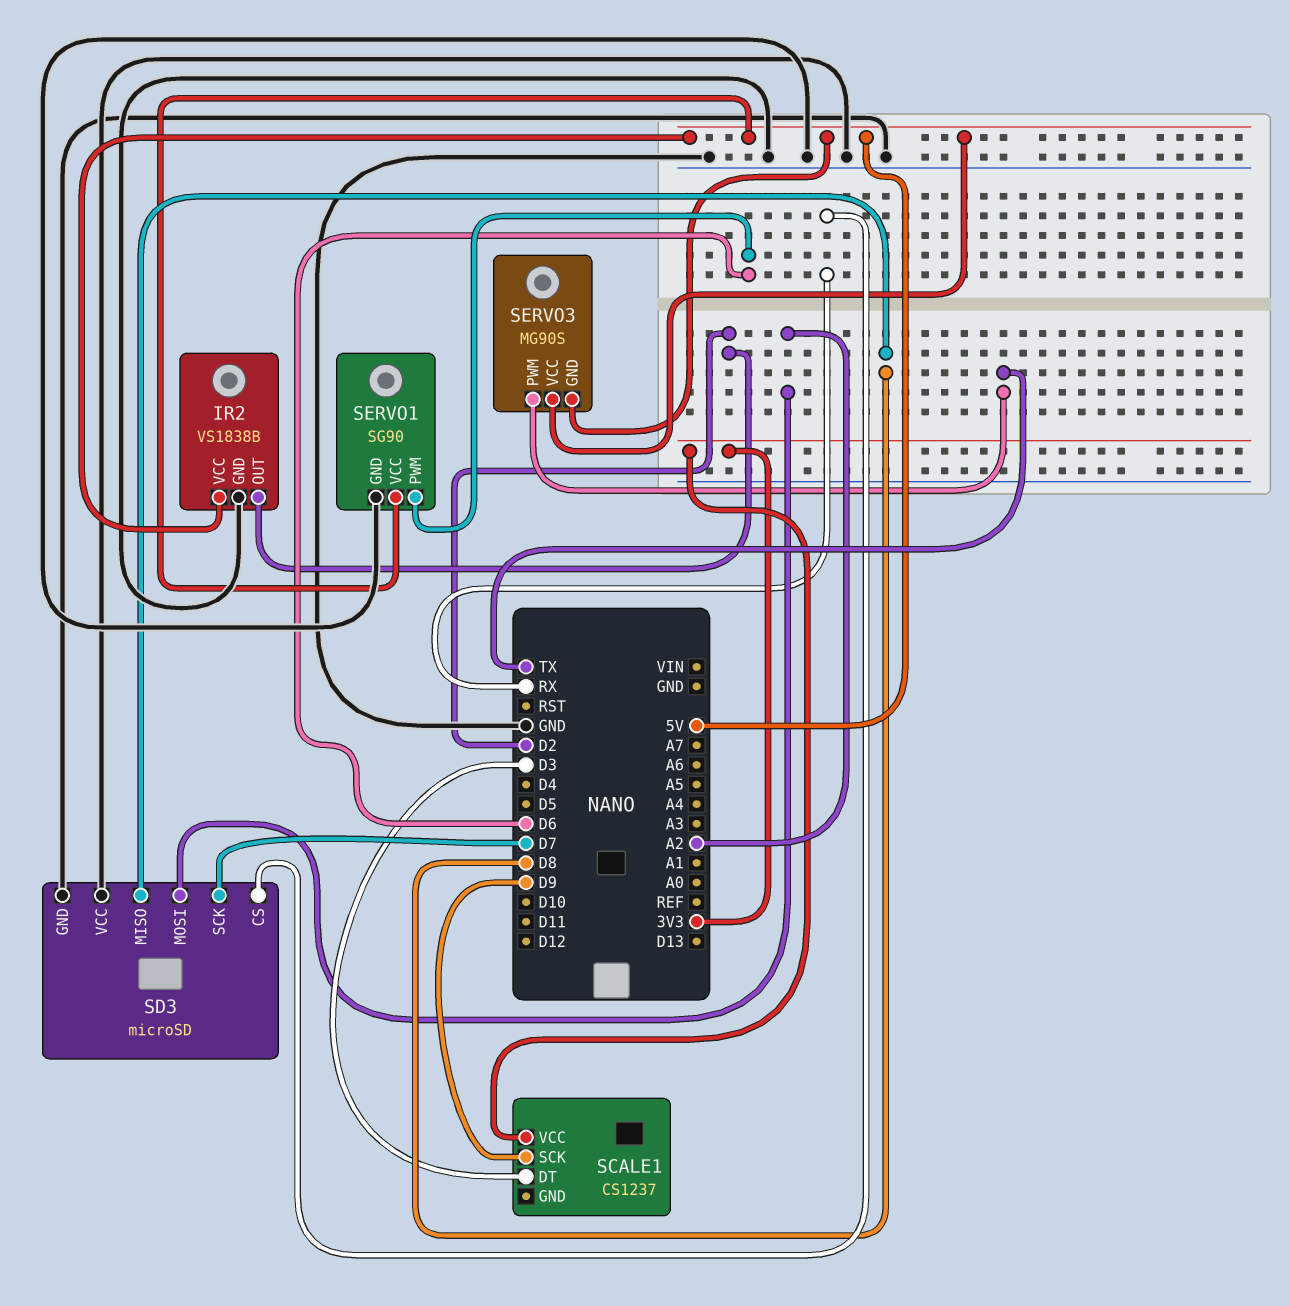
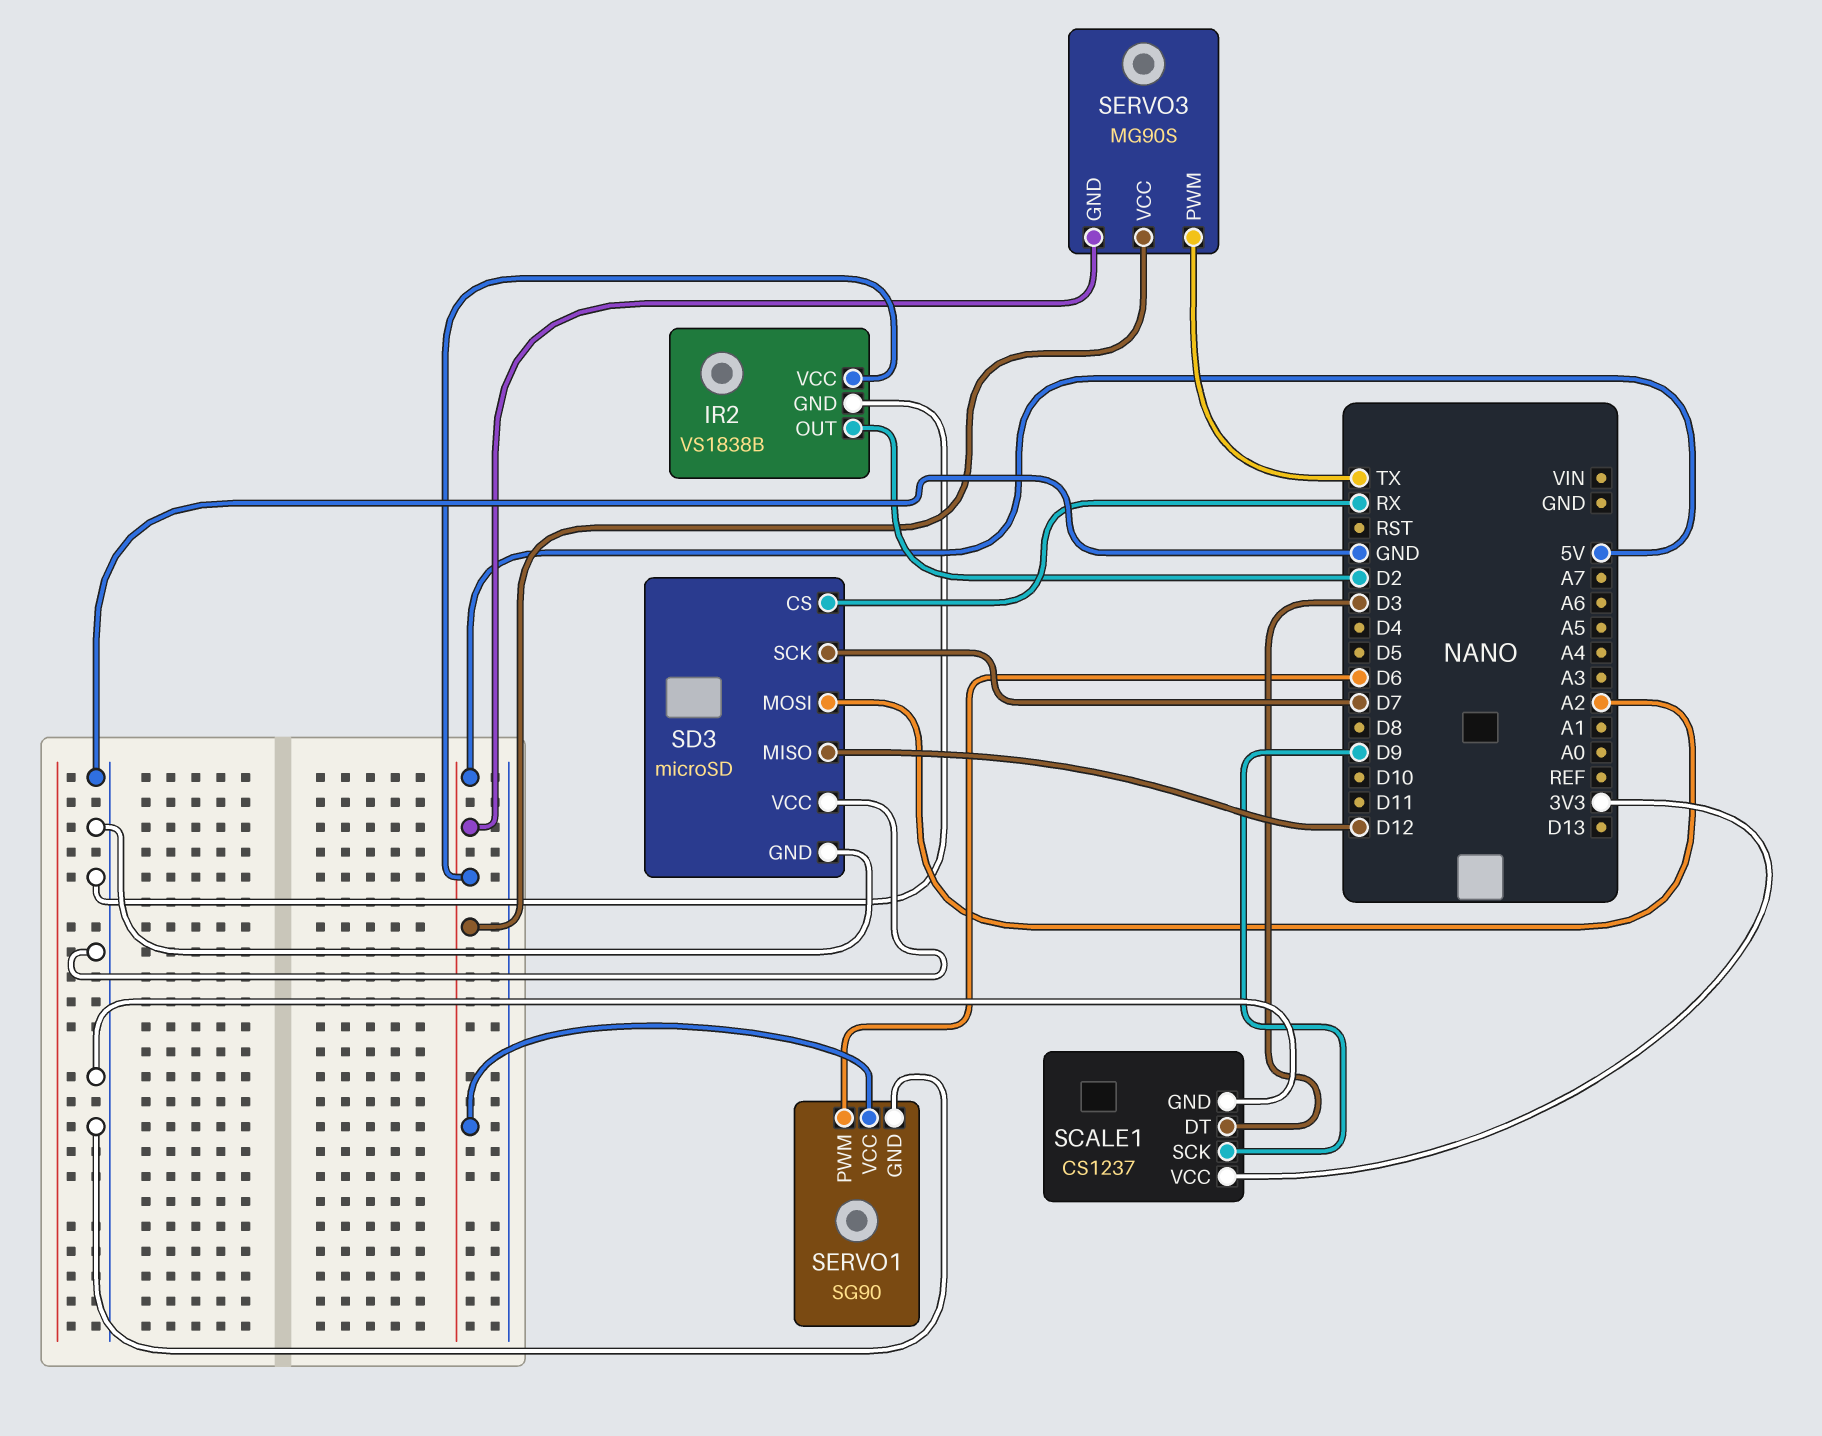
SCALE1 pin GND: none -> GND
SD3 pin MISO: D8 -> D12

